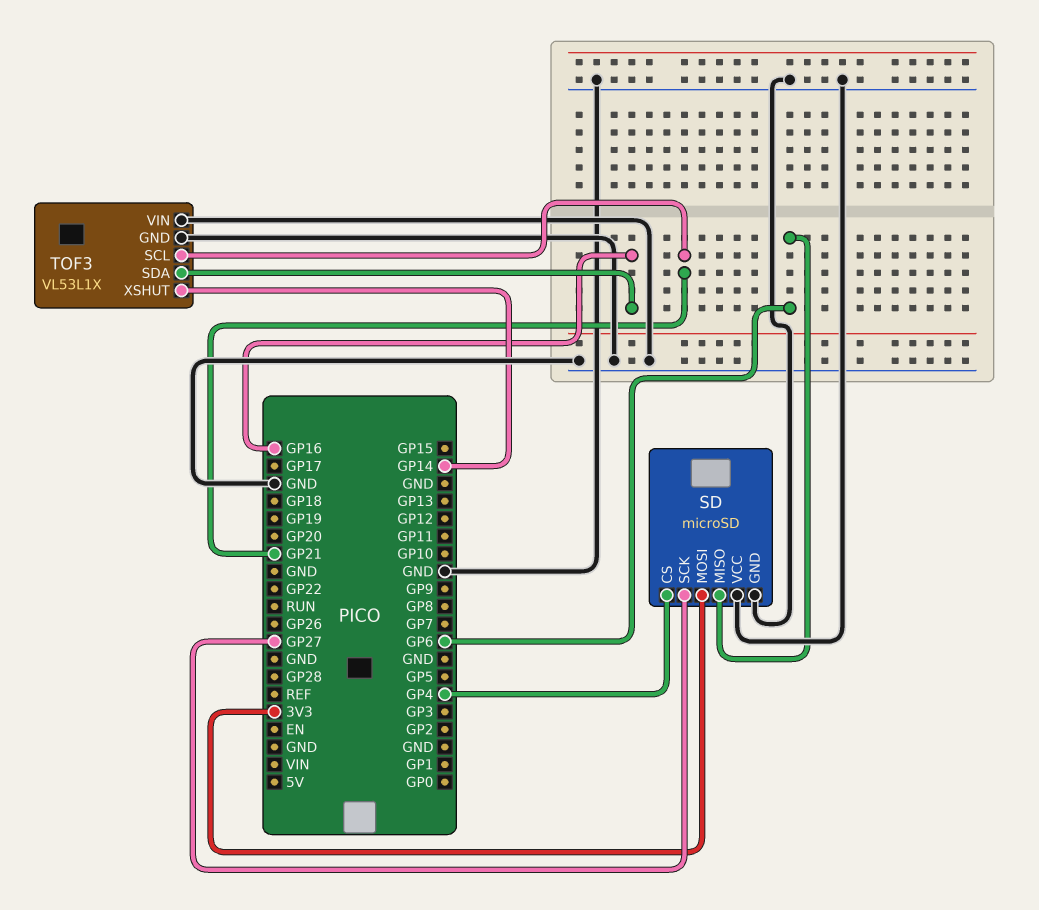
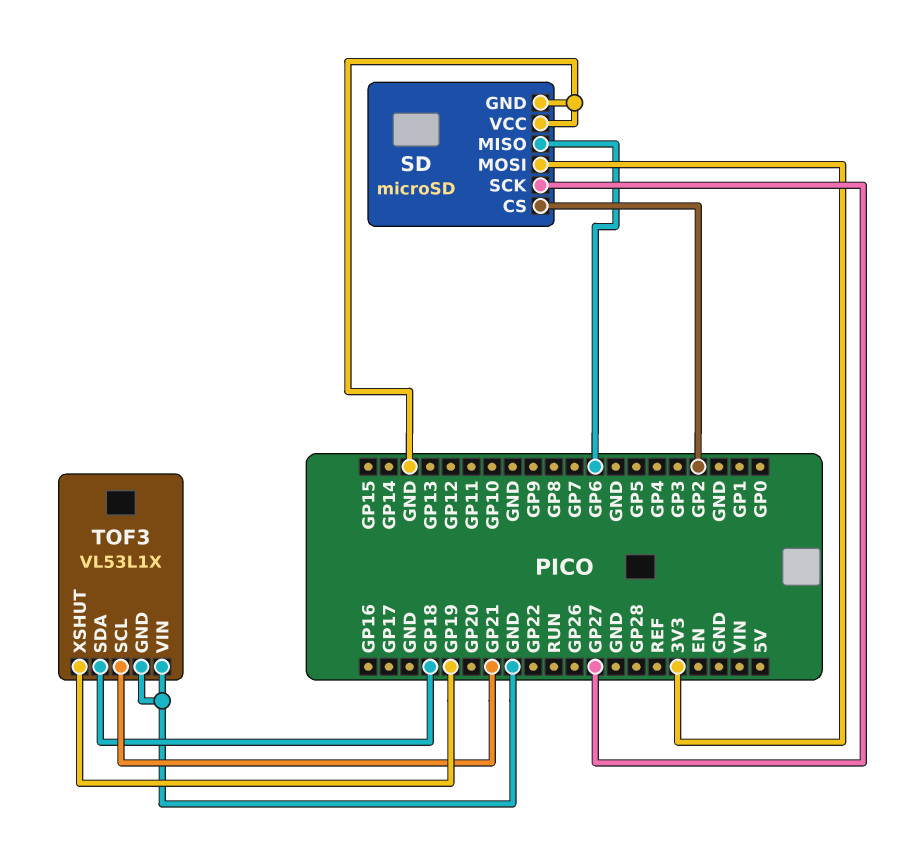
SD pin CS: GP4 -> GP2
TOF3 pin SDA: GP16 -> GP18
TOF3 pin XSHUT: GP14 -> GP19

